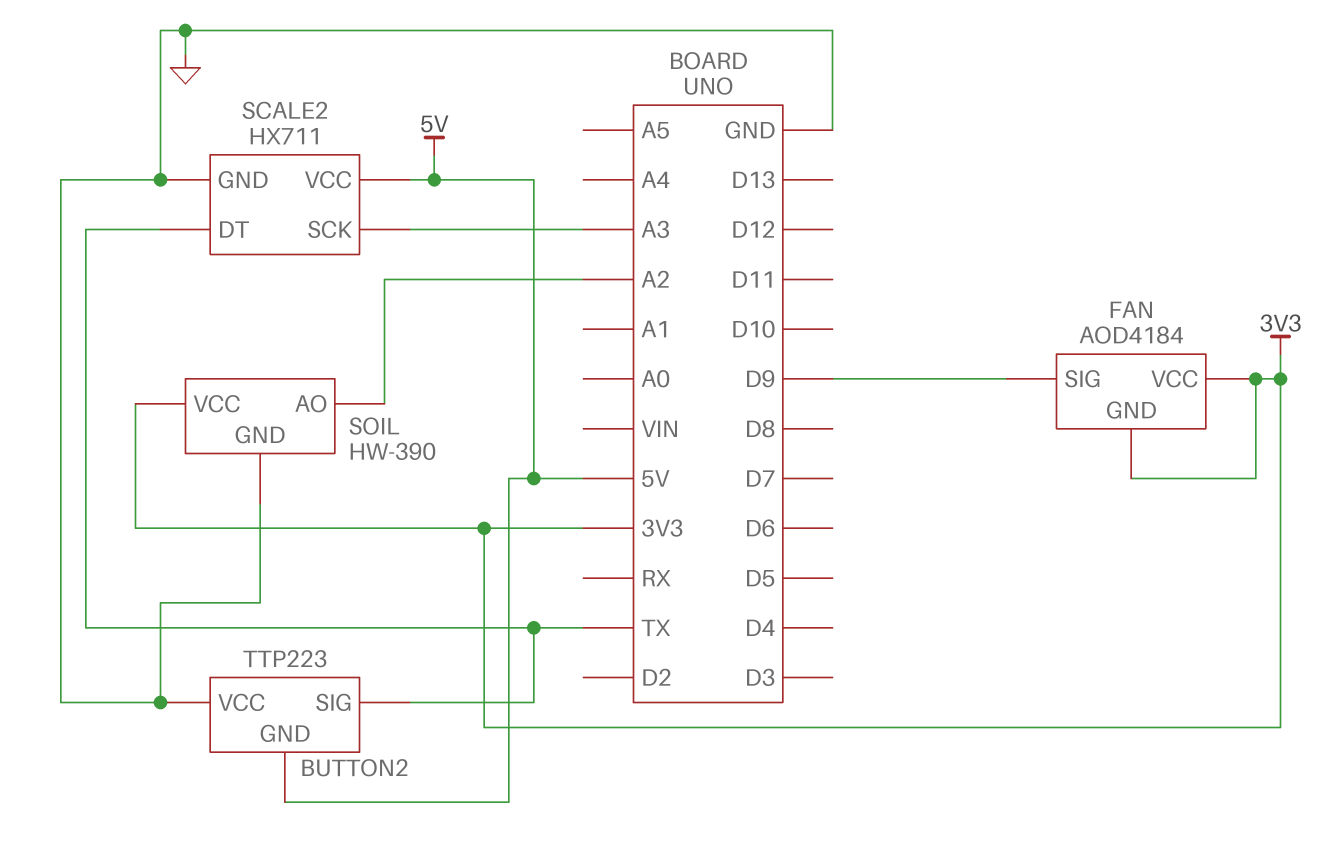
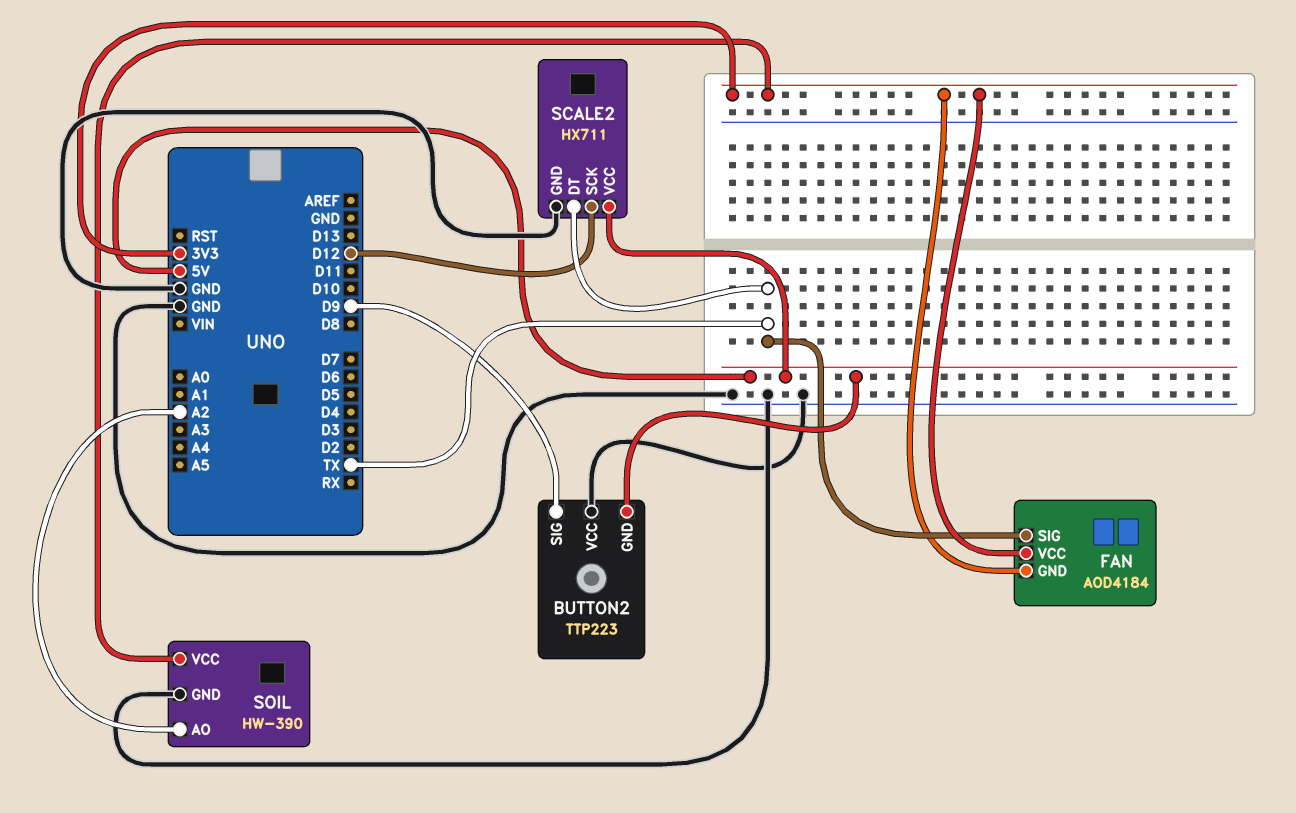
BUTTON2 pin SIG: TX -> D9
FAN pin SIG: D9 -> TX
SCALE2 pin SCK: A3 -> D12

